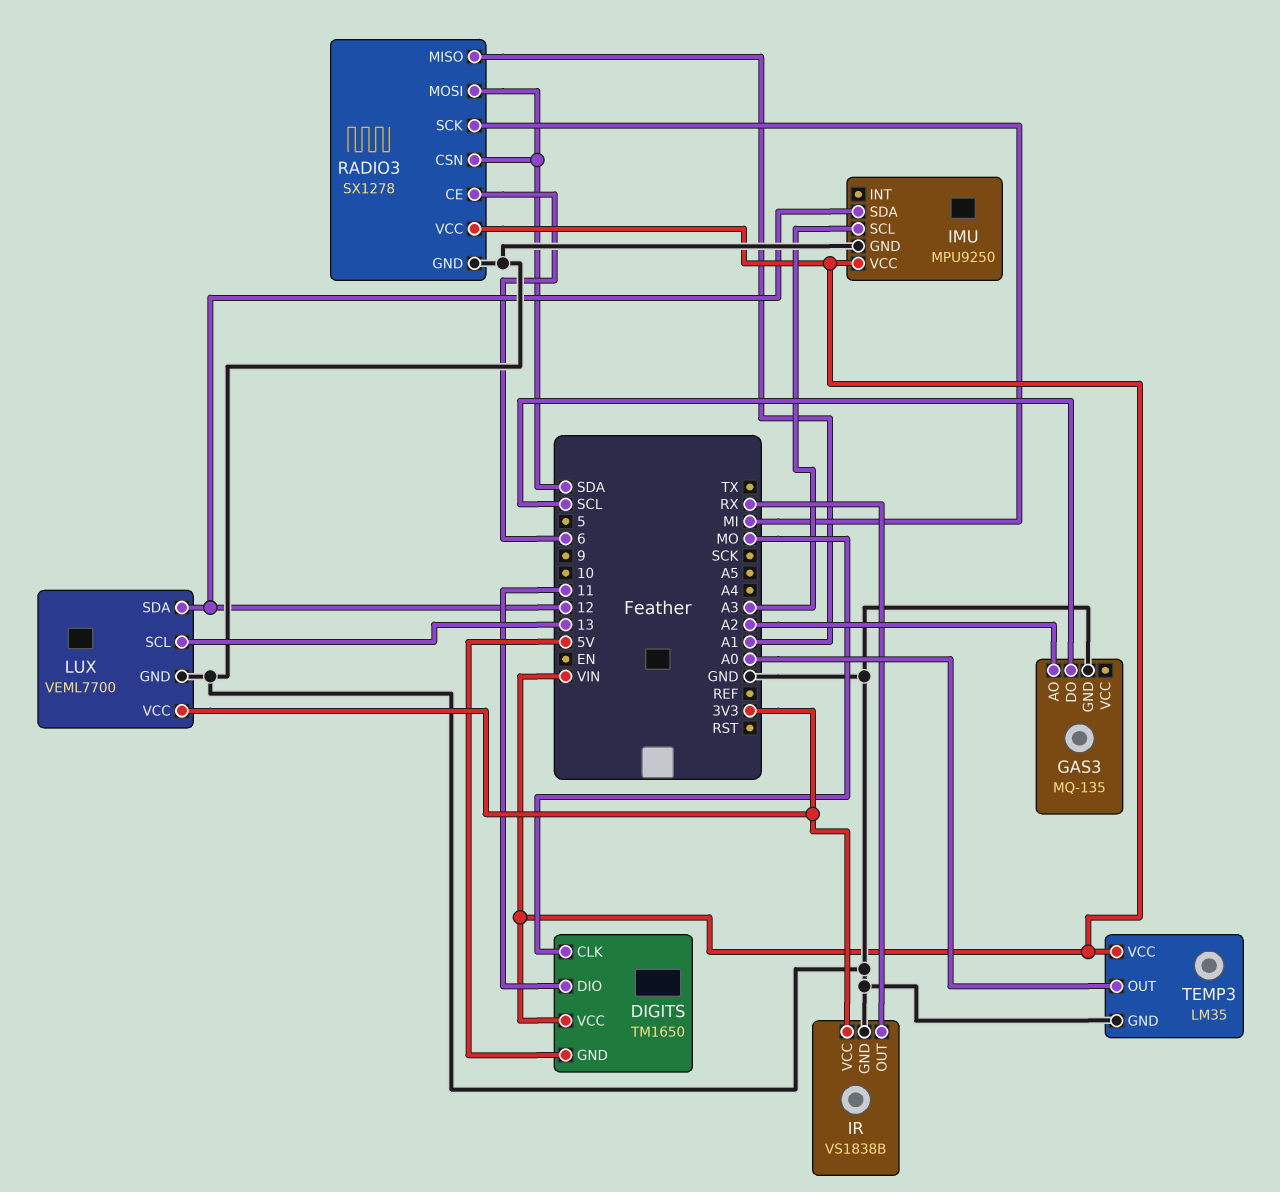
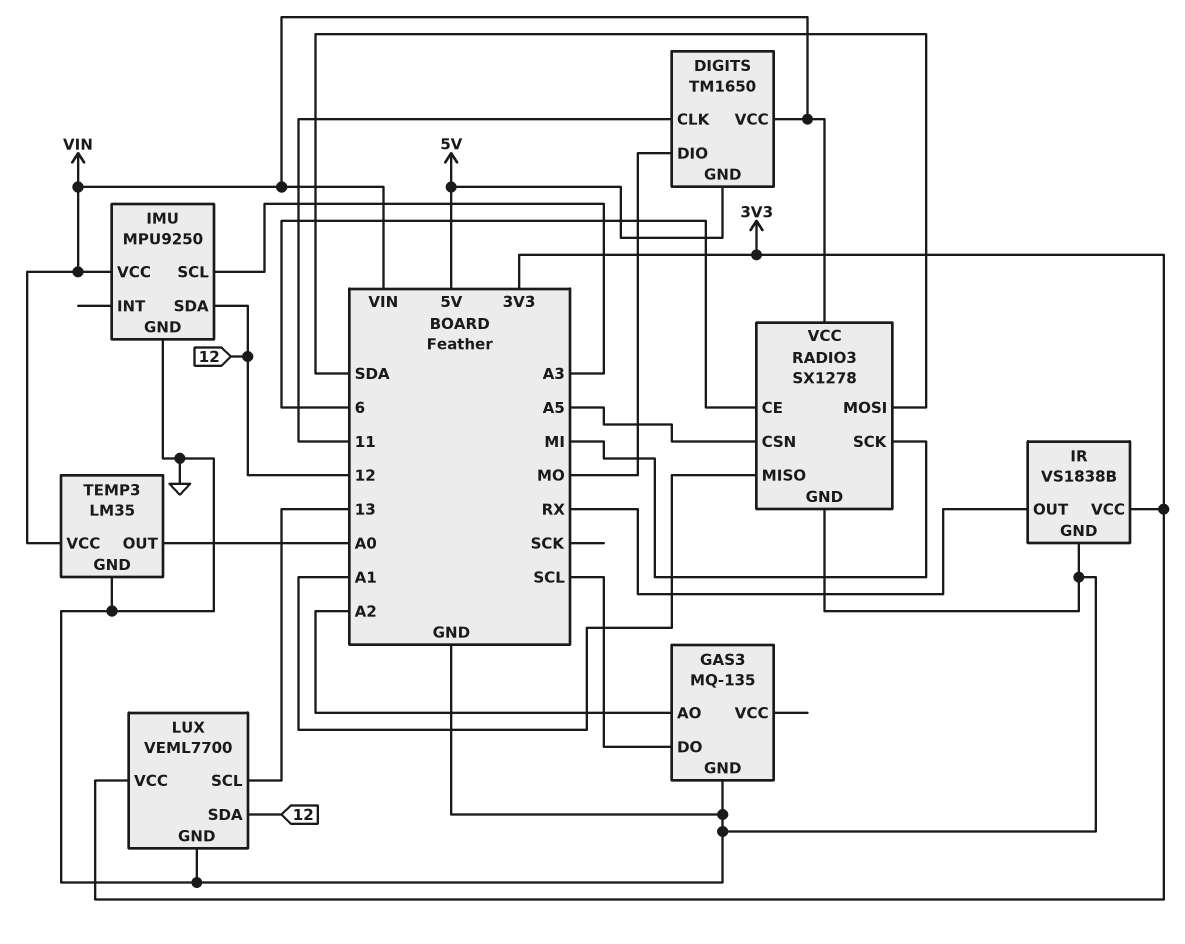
DIGITS pin CLK: MO -> 11
DIGITS pin DIO: 11 -> MO
RADIO3 pin CSN: SDA -> A5

